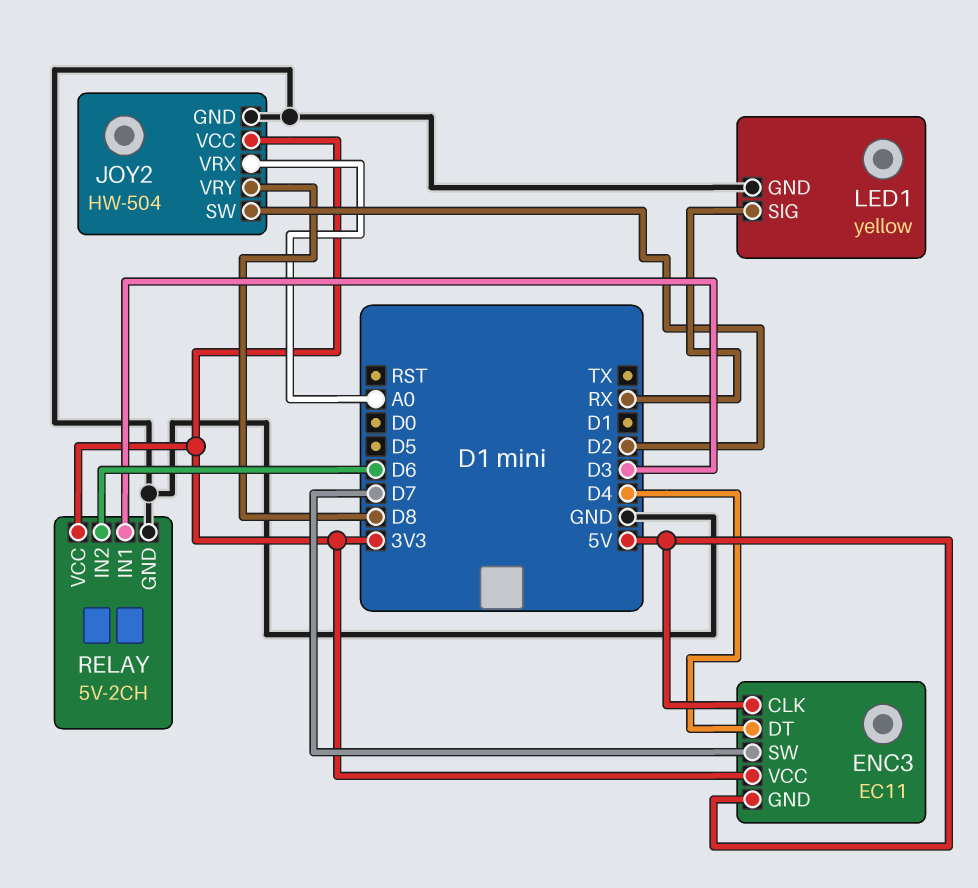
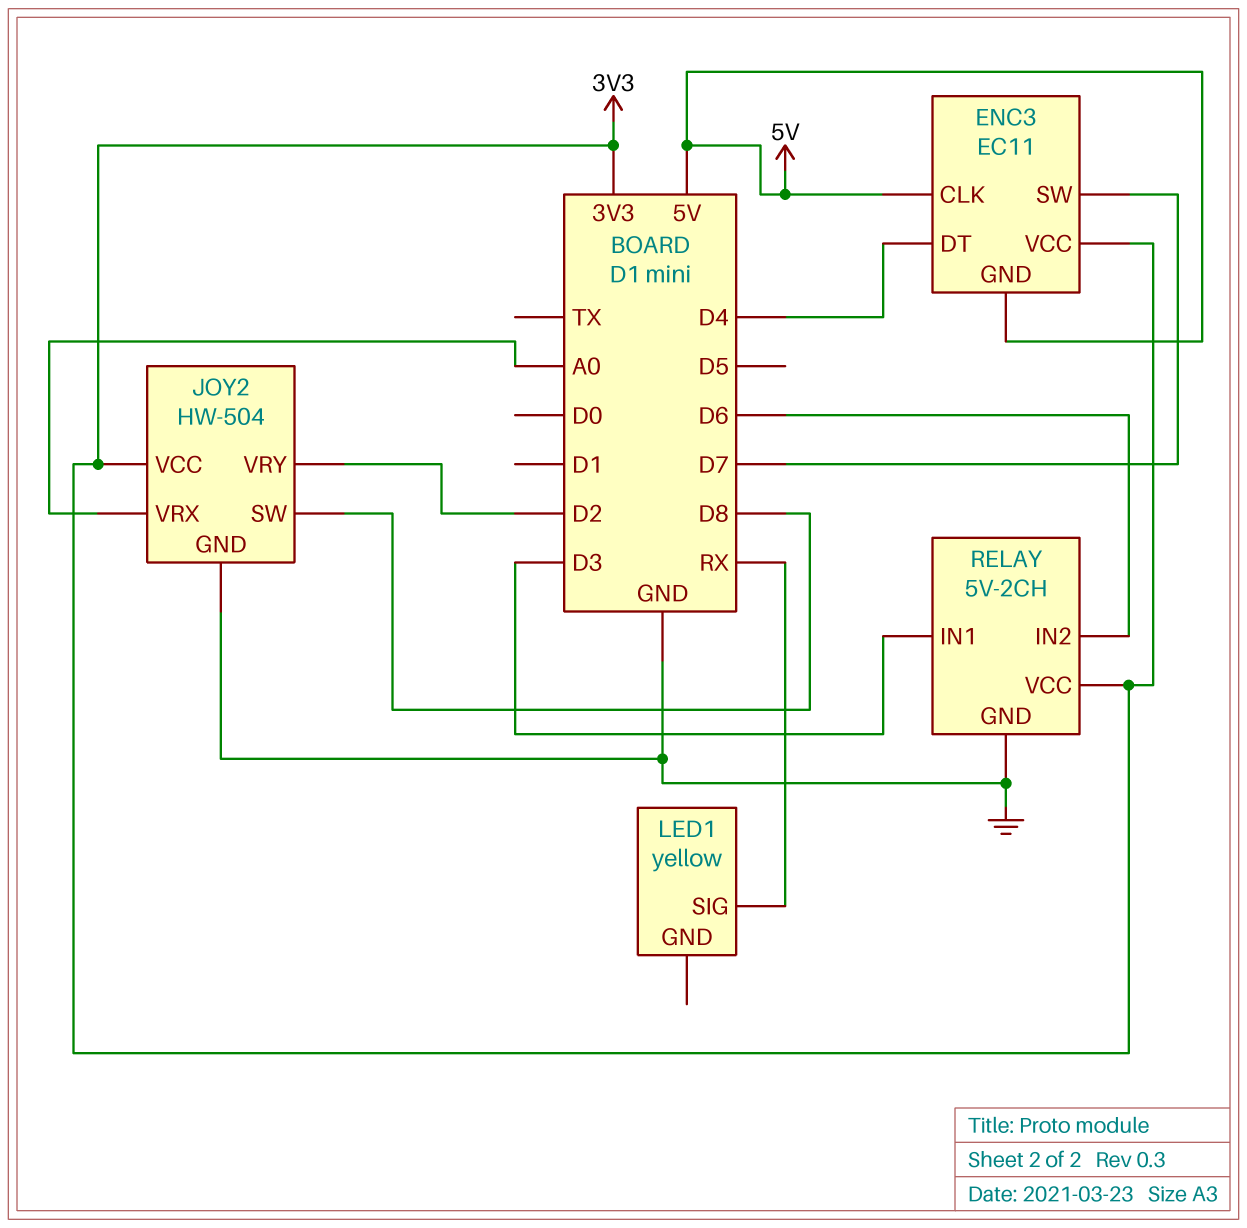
JOY2 pin SW: D2 -> D8
JOY2 pin VRY: D8 -> D2
LED1 pin GND: GND -> none

